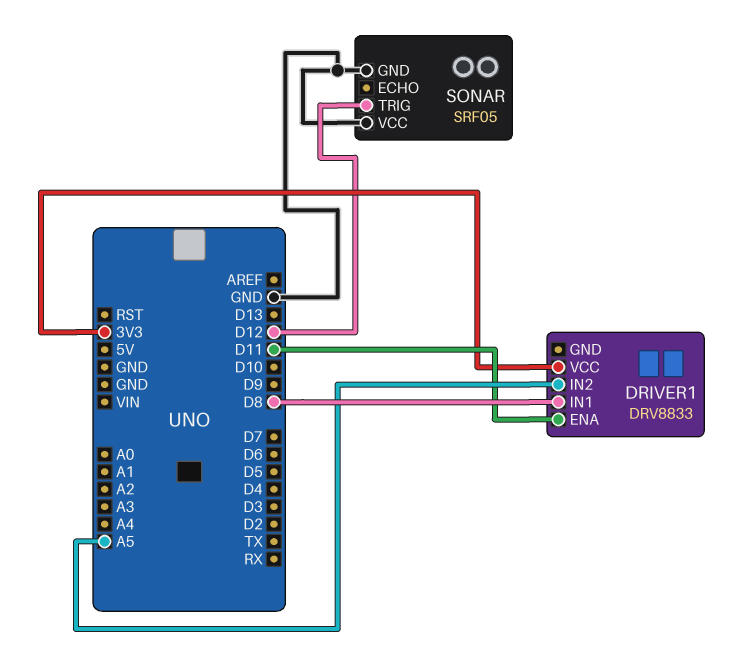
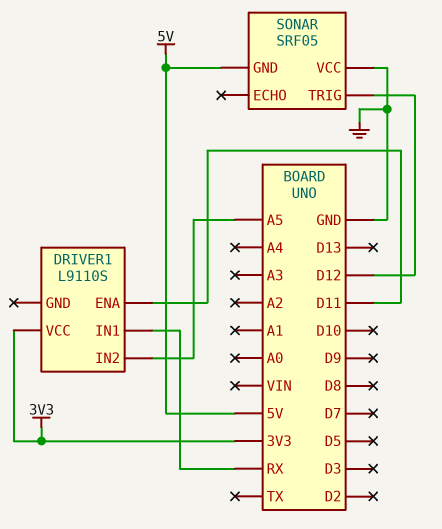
DRIVER1: DRV8833 -> L9110S
DRIVER1 pin IN1: D8 -> RX
SONAR pin GND: GND -> 5V

